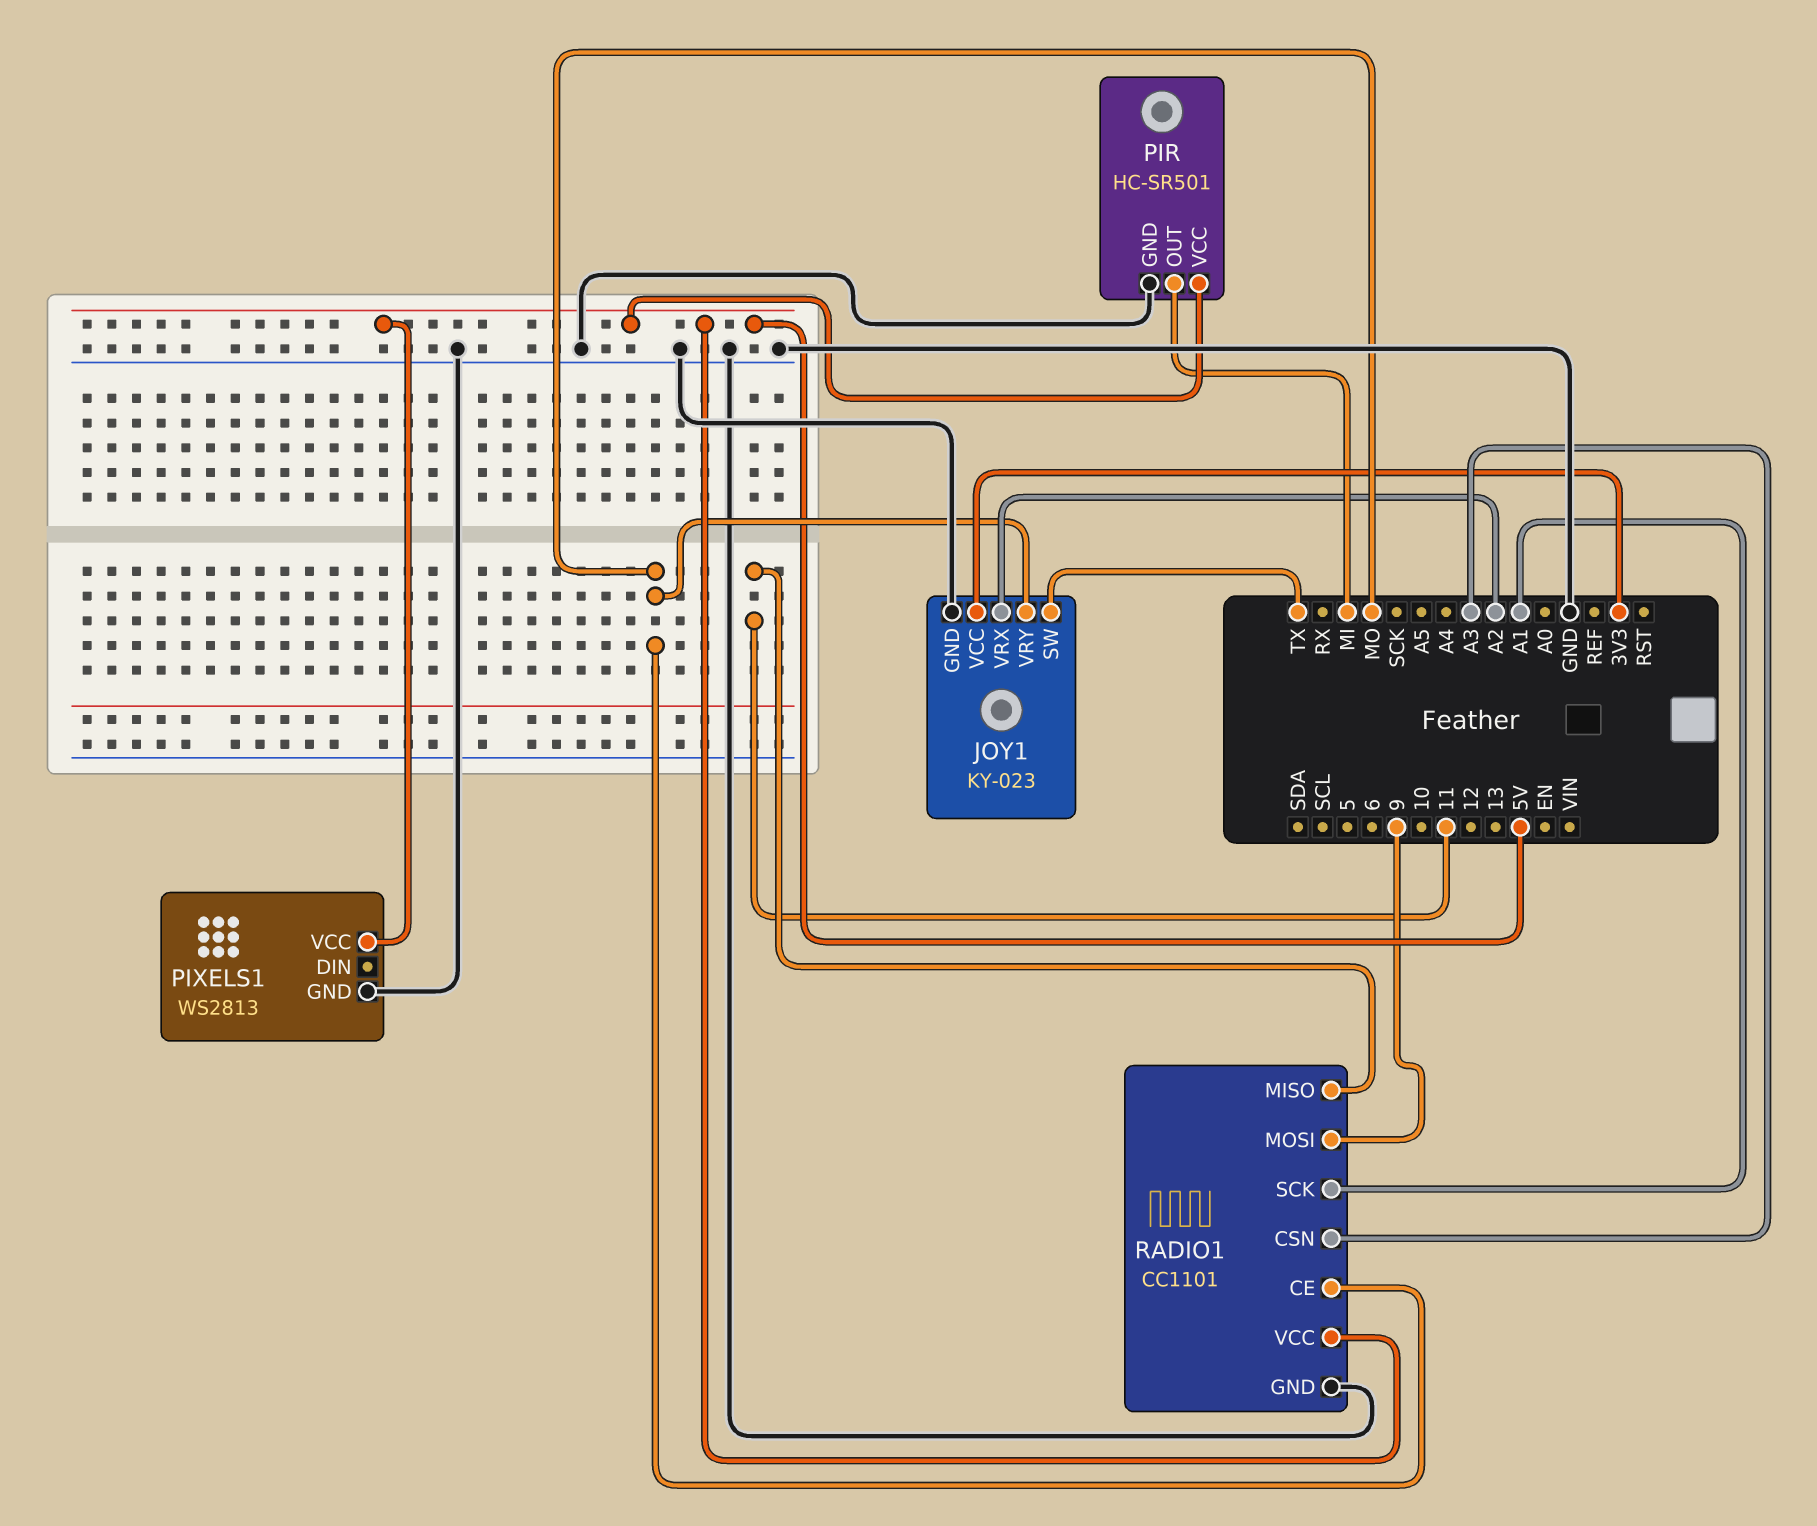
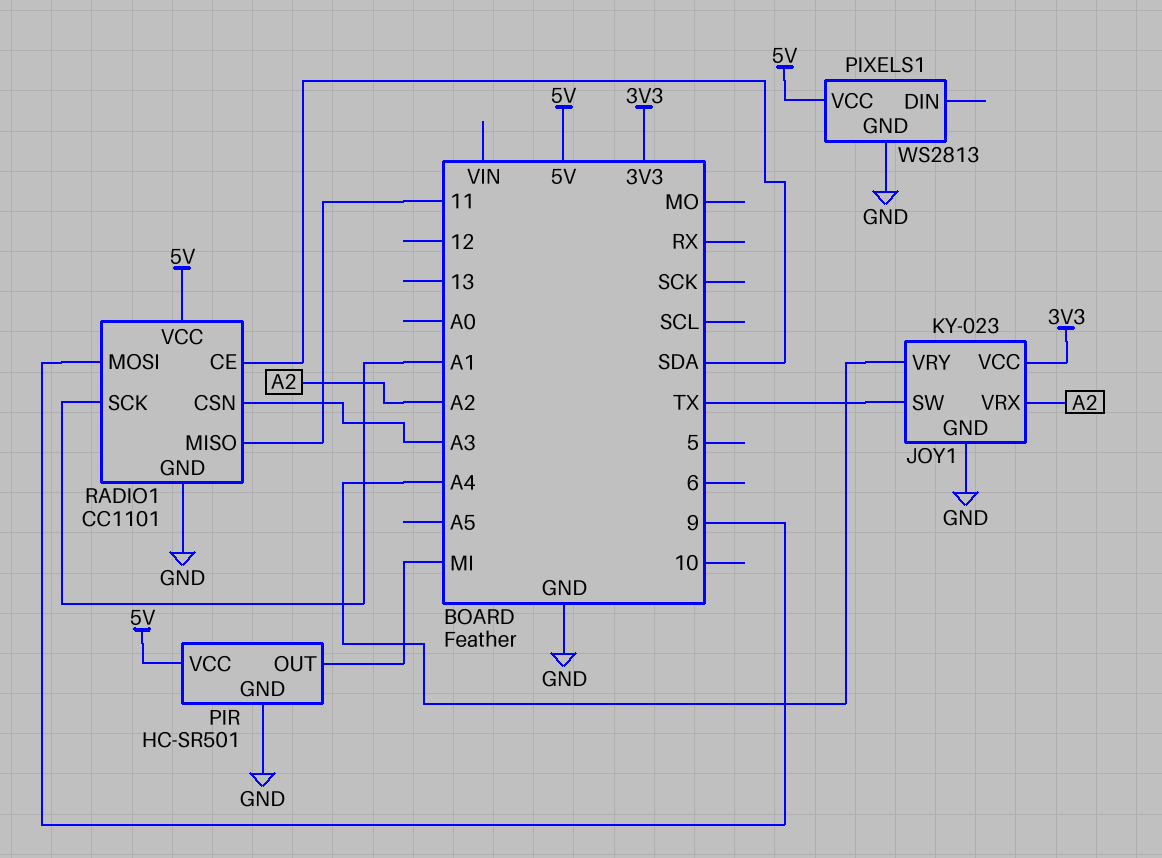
JOY1 pin VRY: MO -> A4
RADIO1 pin CE: MO -> SDA

